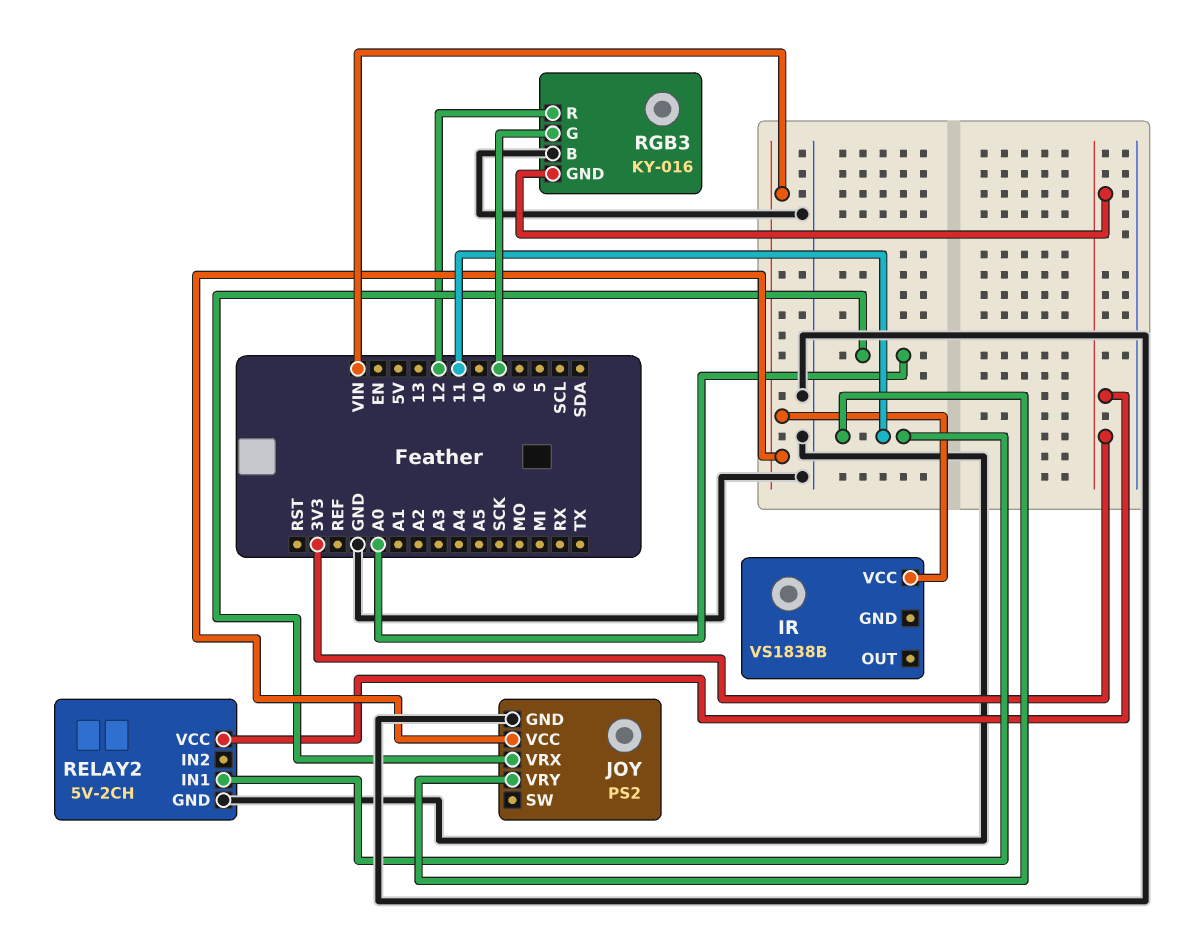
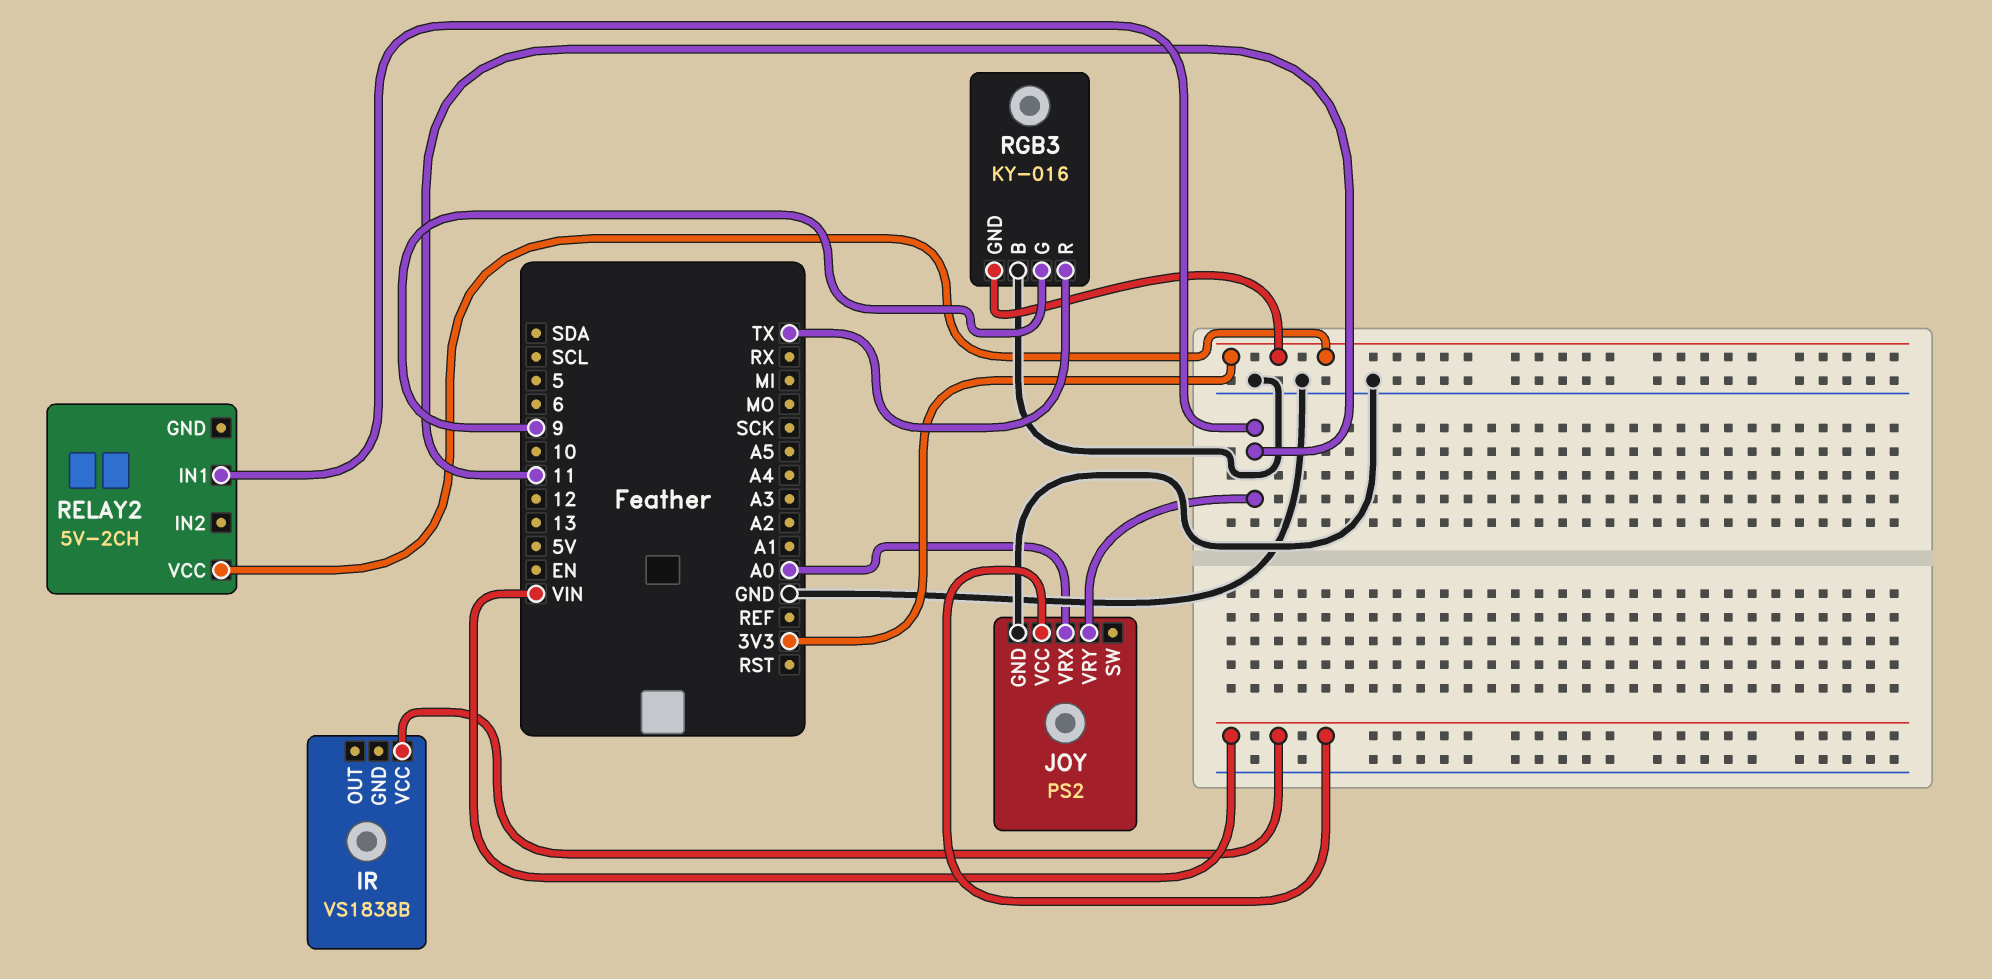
RELAY2 pin GND: GND -> none
RGB3 pin R: 12 -> TX

